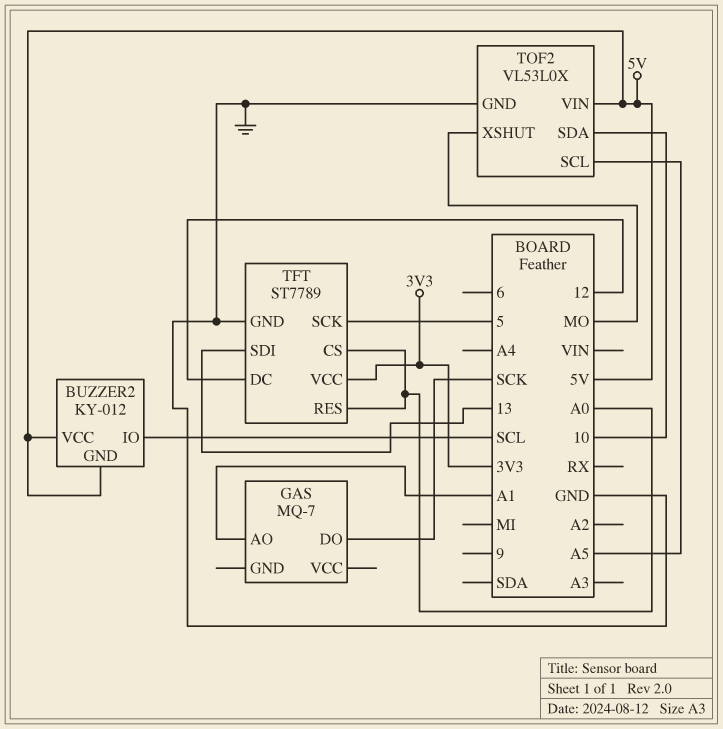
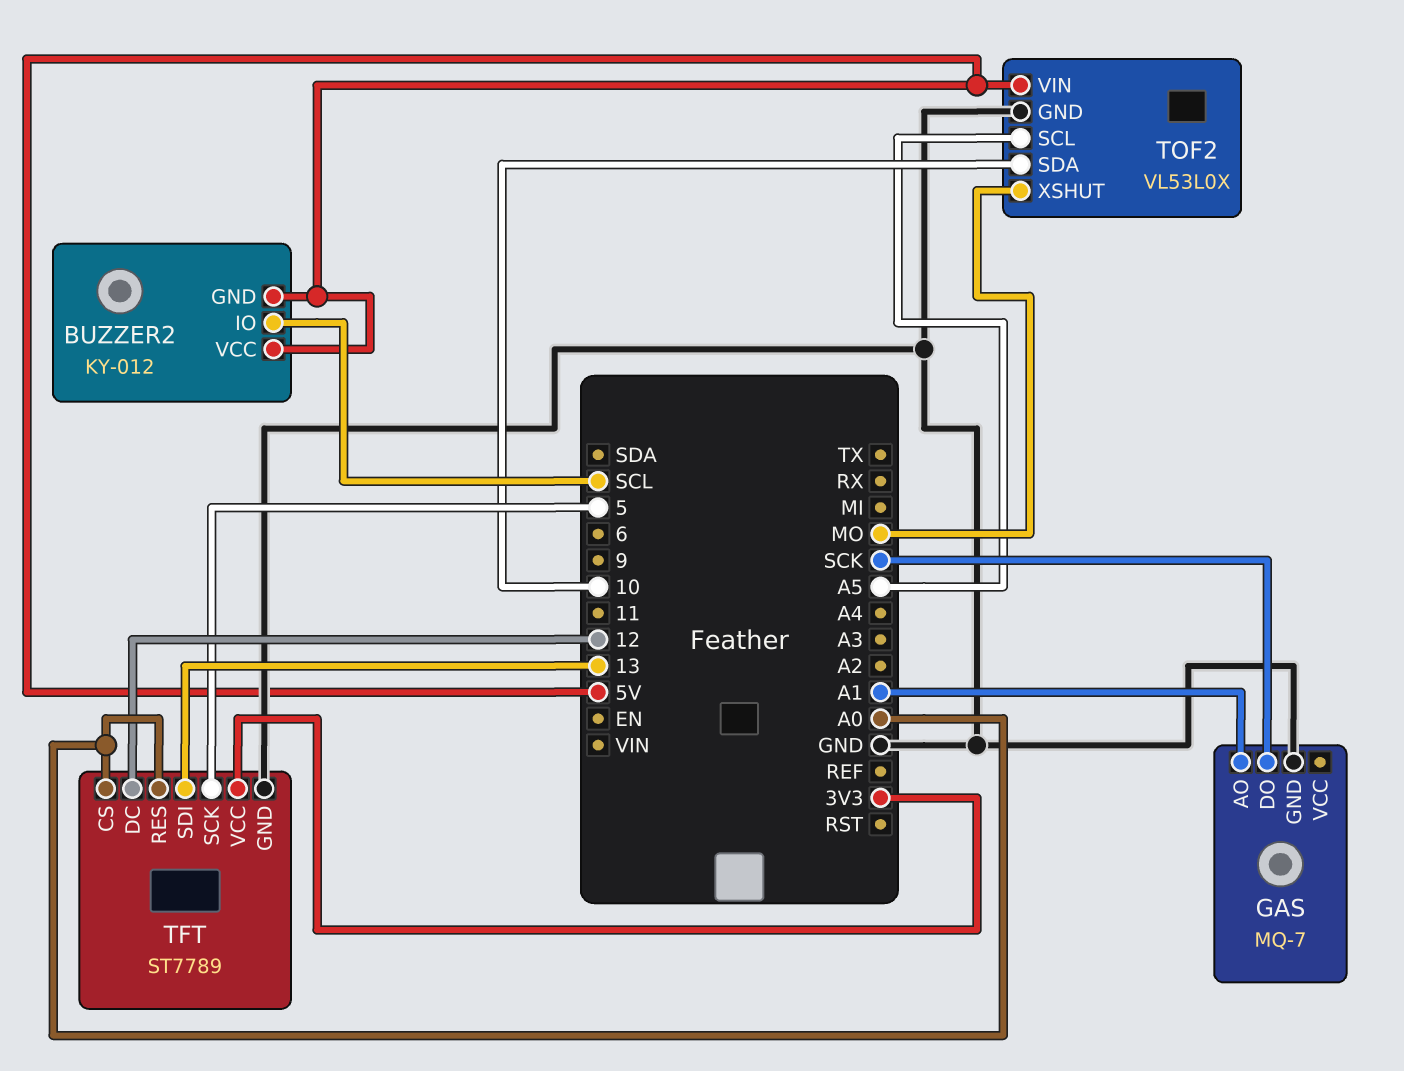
GAS pin GND: none -> GND

